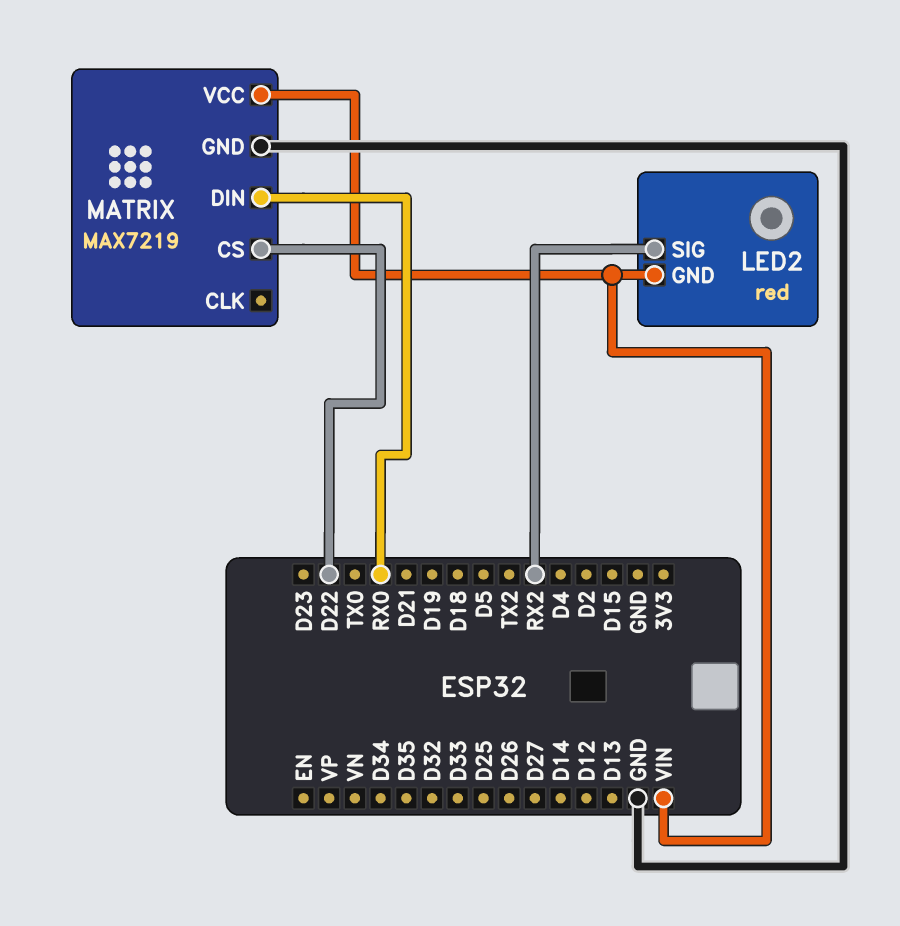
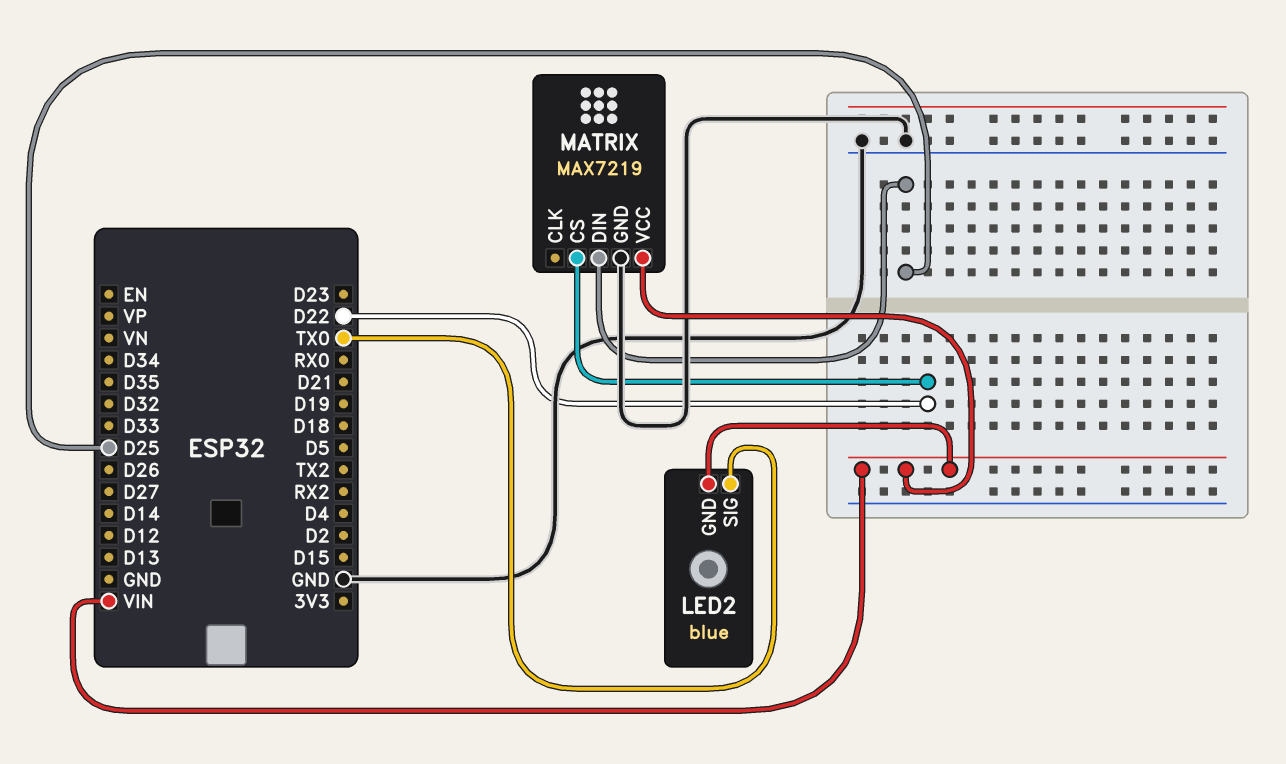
LED2: red -> blue
LED2 pin SIG: RX2 -> TX0
MATRIX pin DIN: RX0 -> D25

